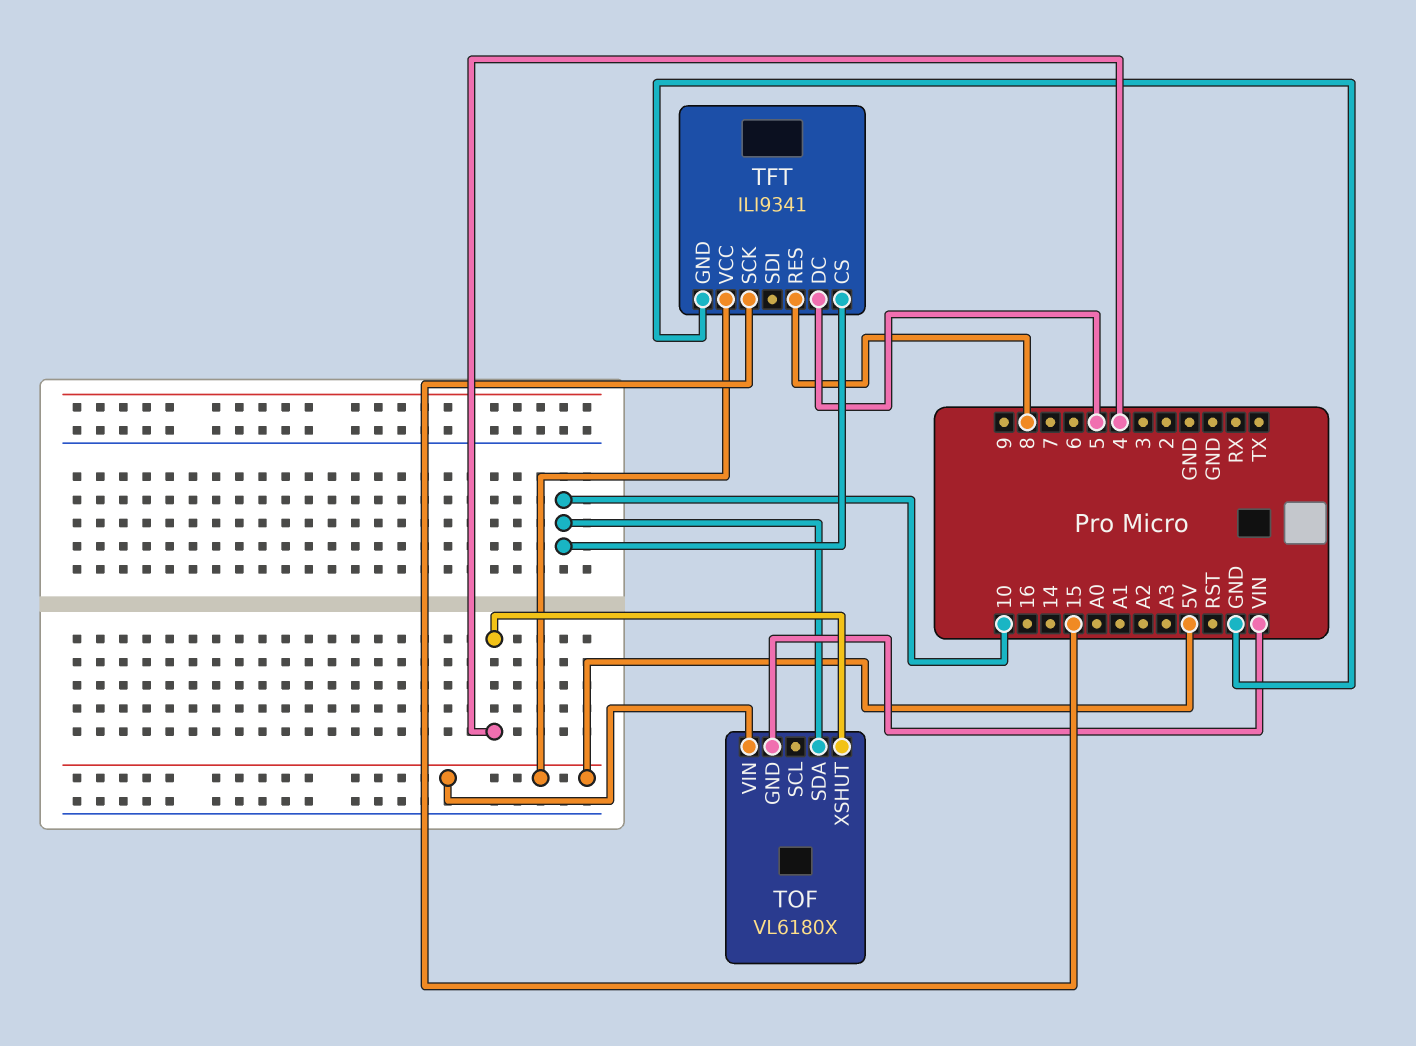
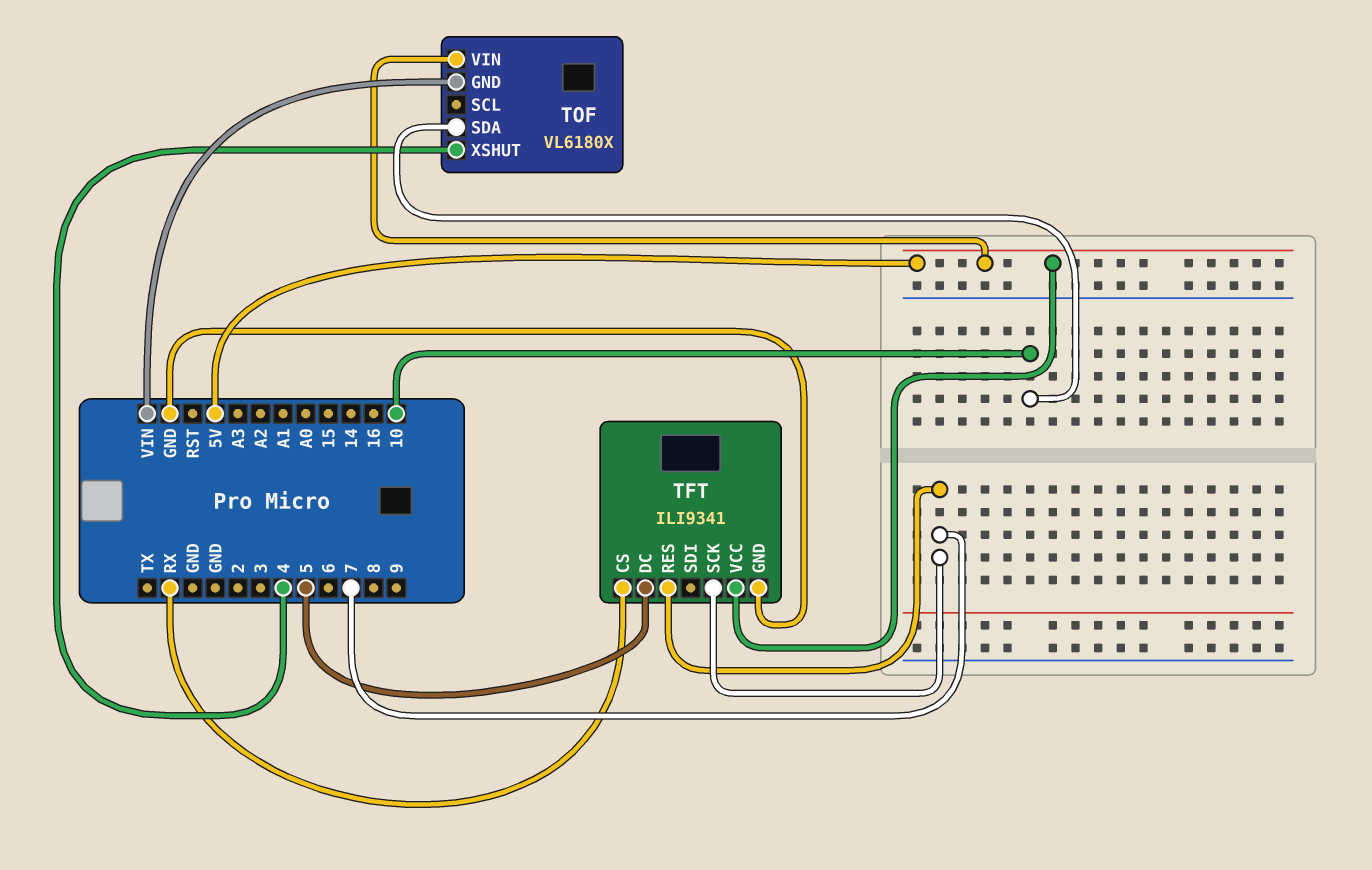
TFT pin CS: 10 -> RX
TFT pin RES: 8 -> 7
TFT pin SCK: 15 -> 7

